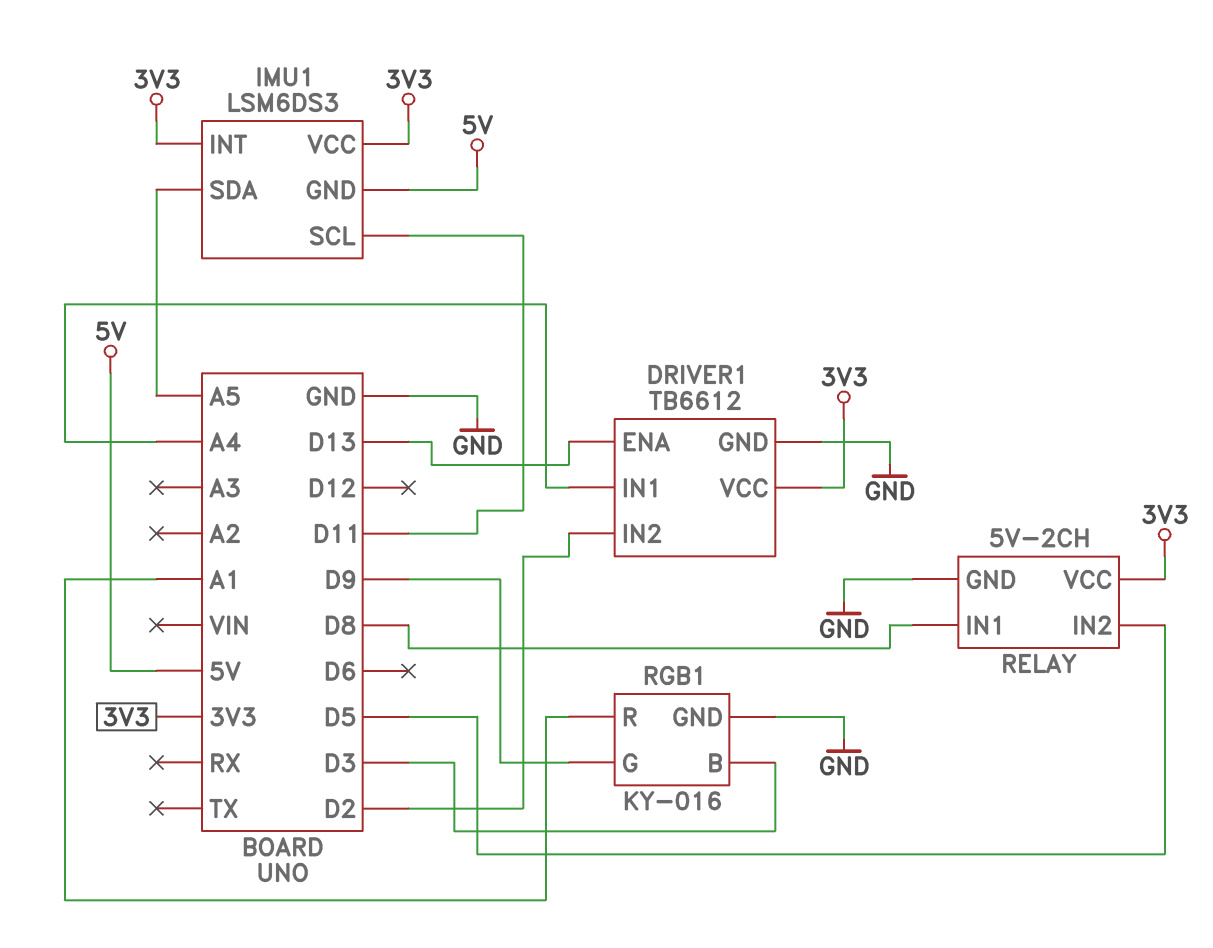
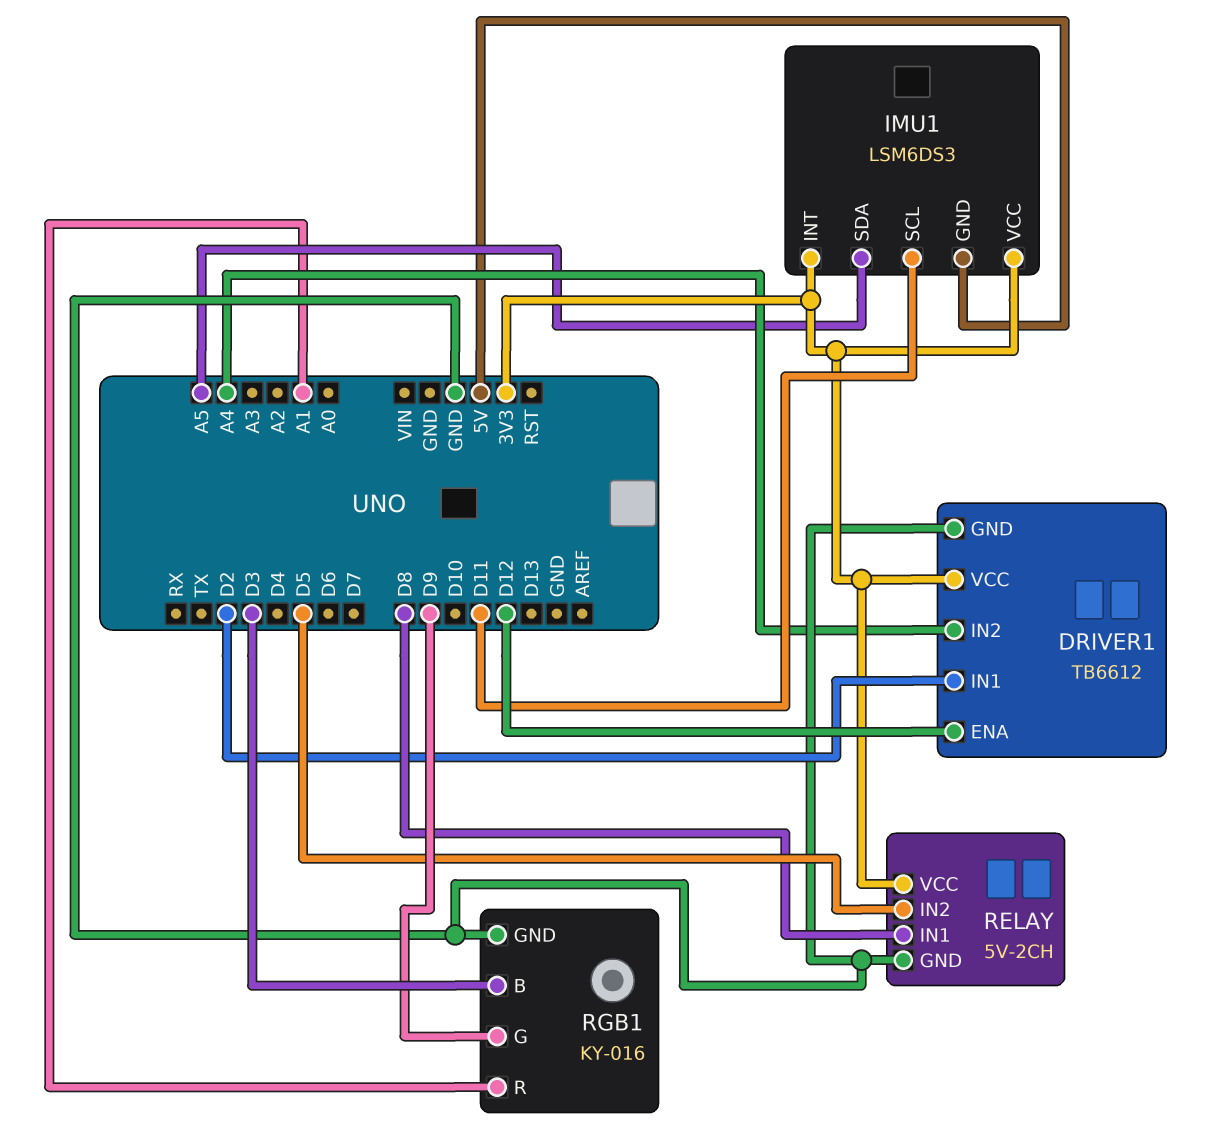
DRIVER1 pin ENA: D13 -> D12
DRIVER1 pin IN1: A4 -> D2
DRIVER1 pin IN2: D2 -> A4

